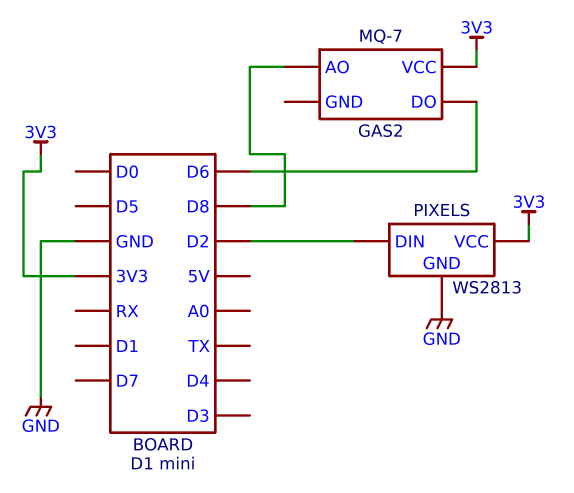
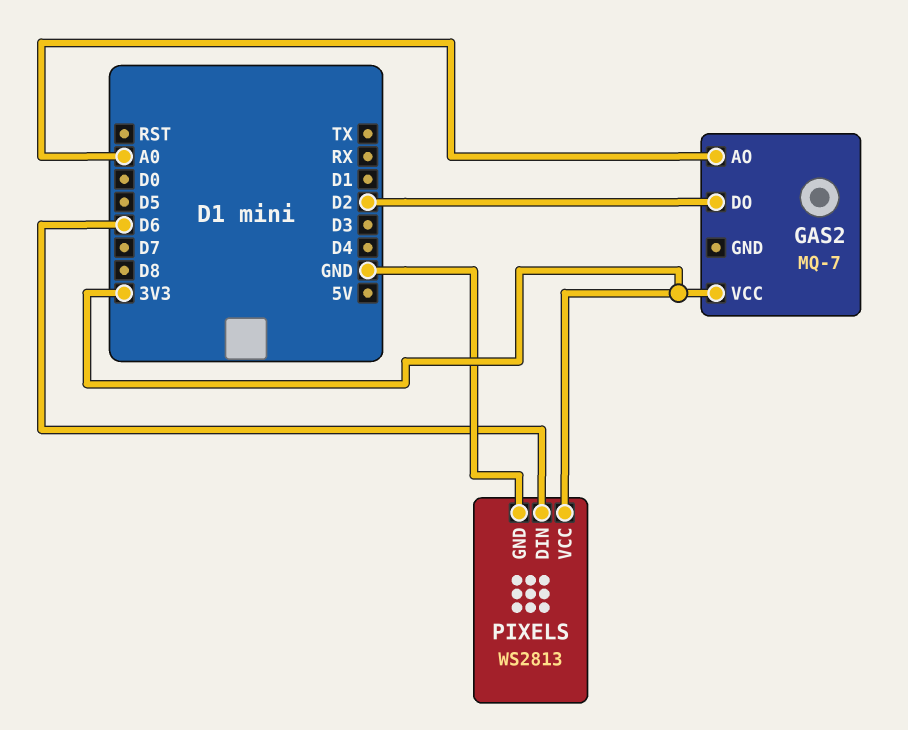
GAS2 pin AO: D8 -> A0
GAS2 pin DO: D6 -> D2
PIXELS pin DIN: D2 -> D6

